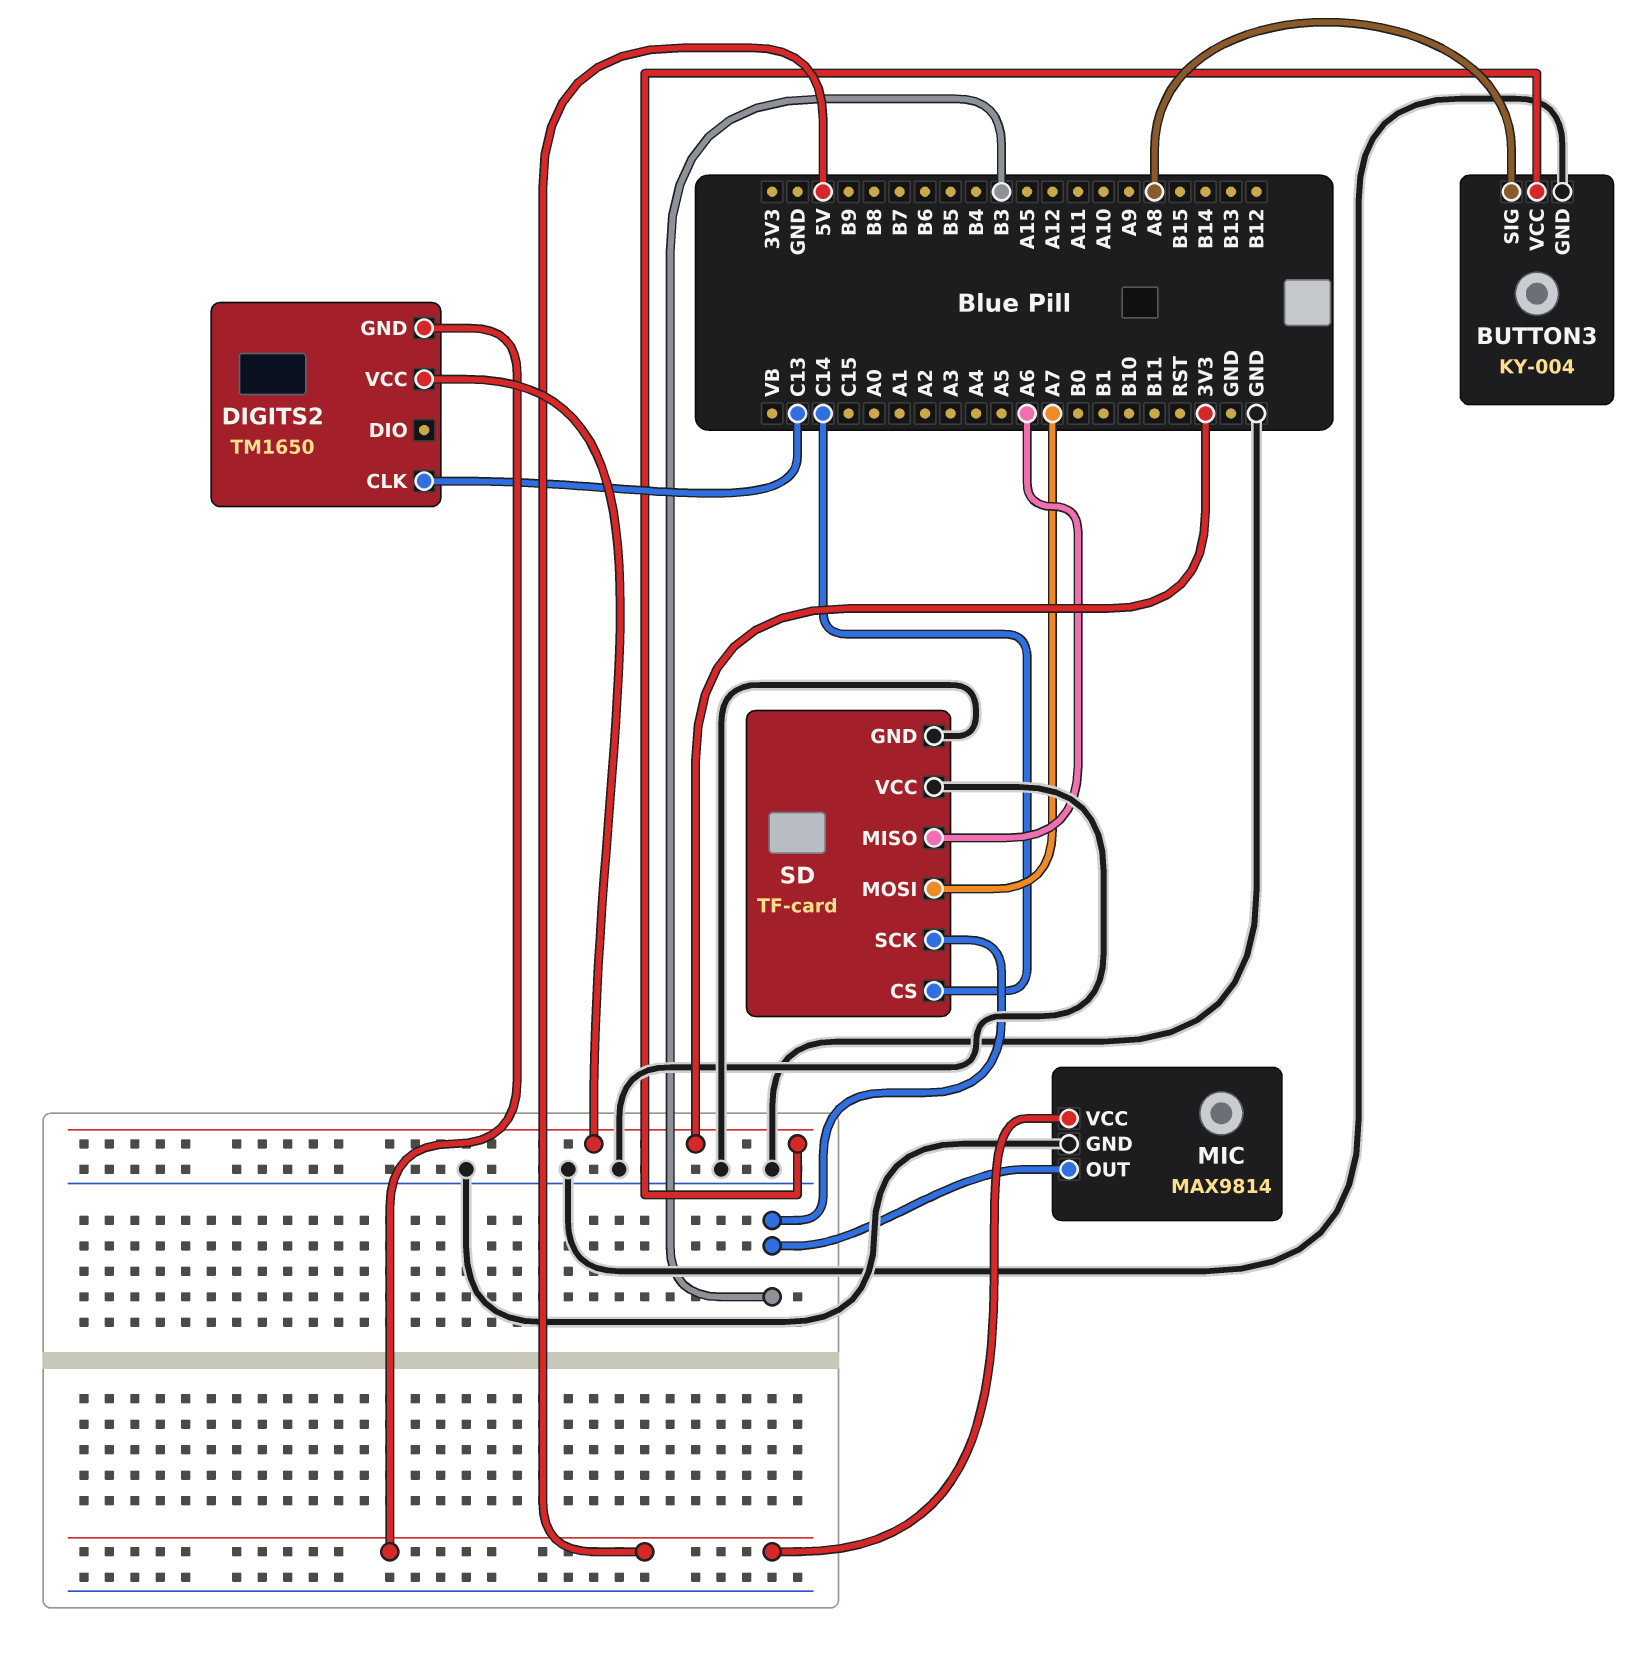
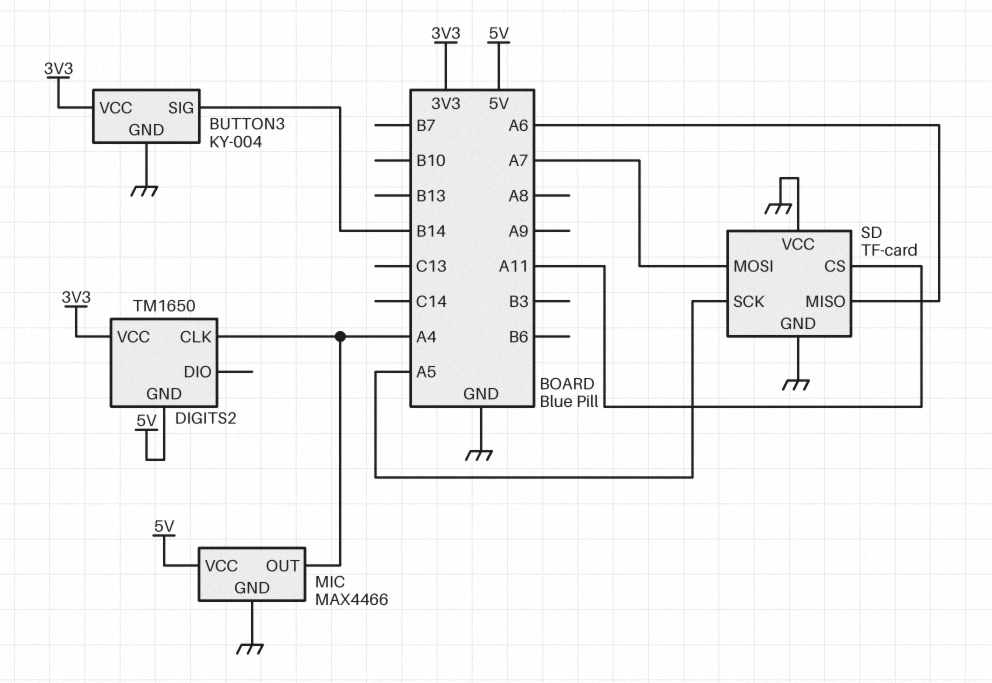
BUTTON3 pin SIG: A8 -> B14
DIGITS2 pin CLK: C13 -> A4
MIC: MAX9814 -> MAX4466
MIC pin OUT: B3 -> A4
SD pin CS: C14 -> A11
SD pin SCK: B3 -> A5

